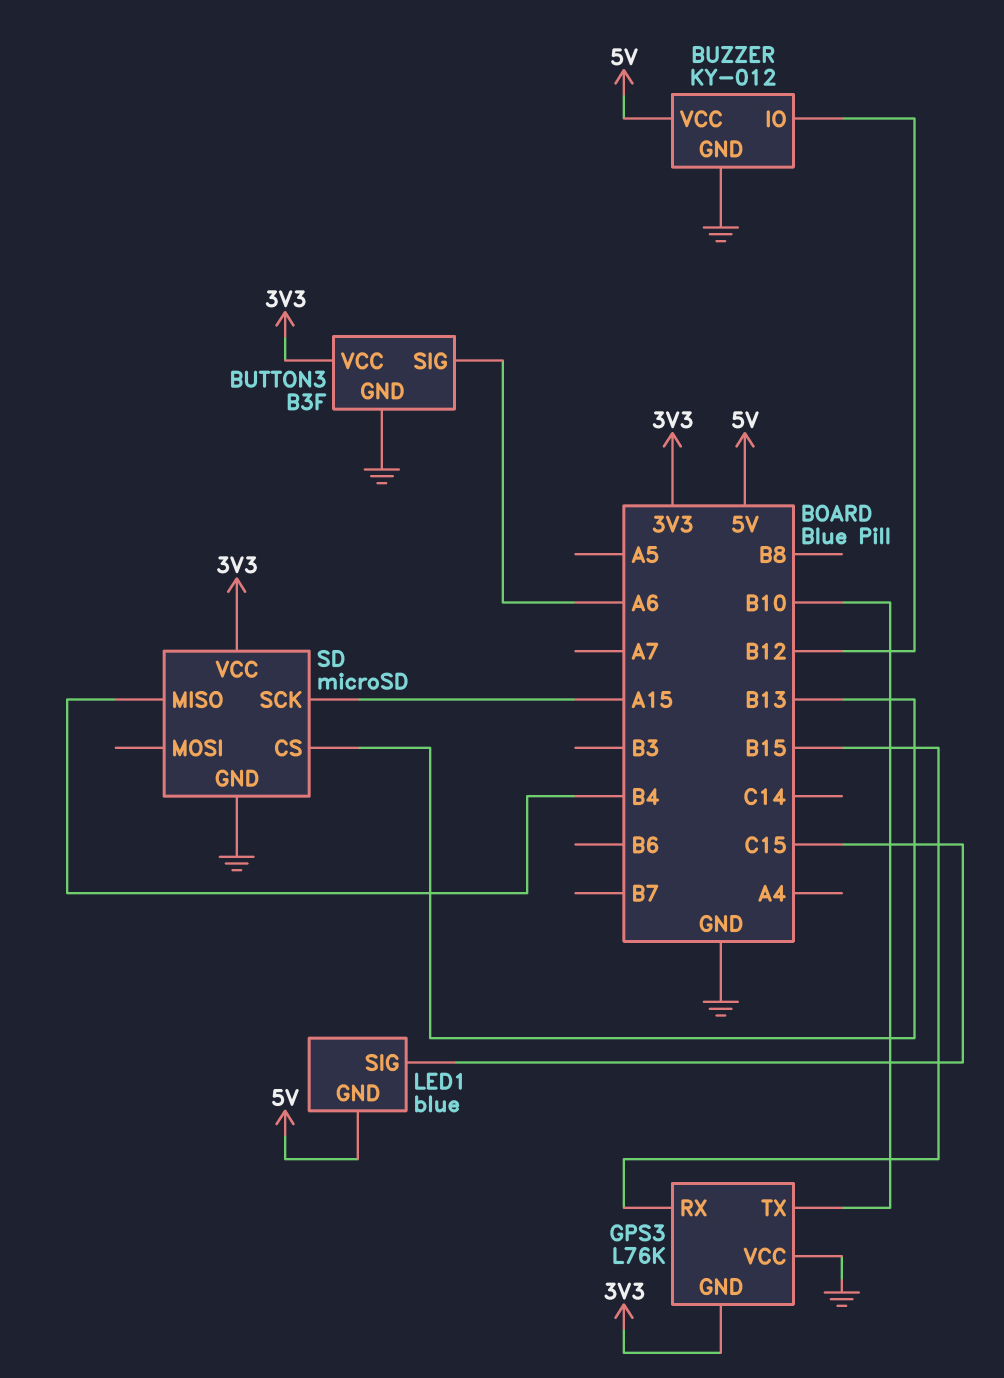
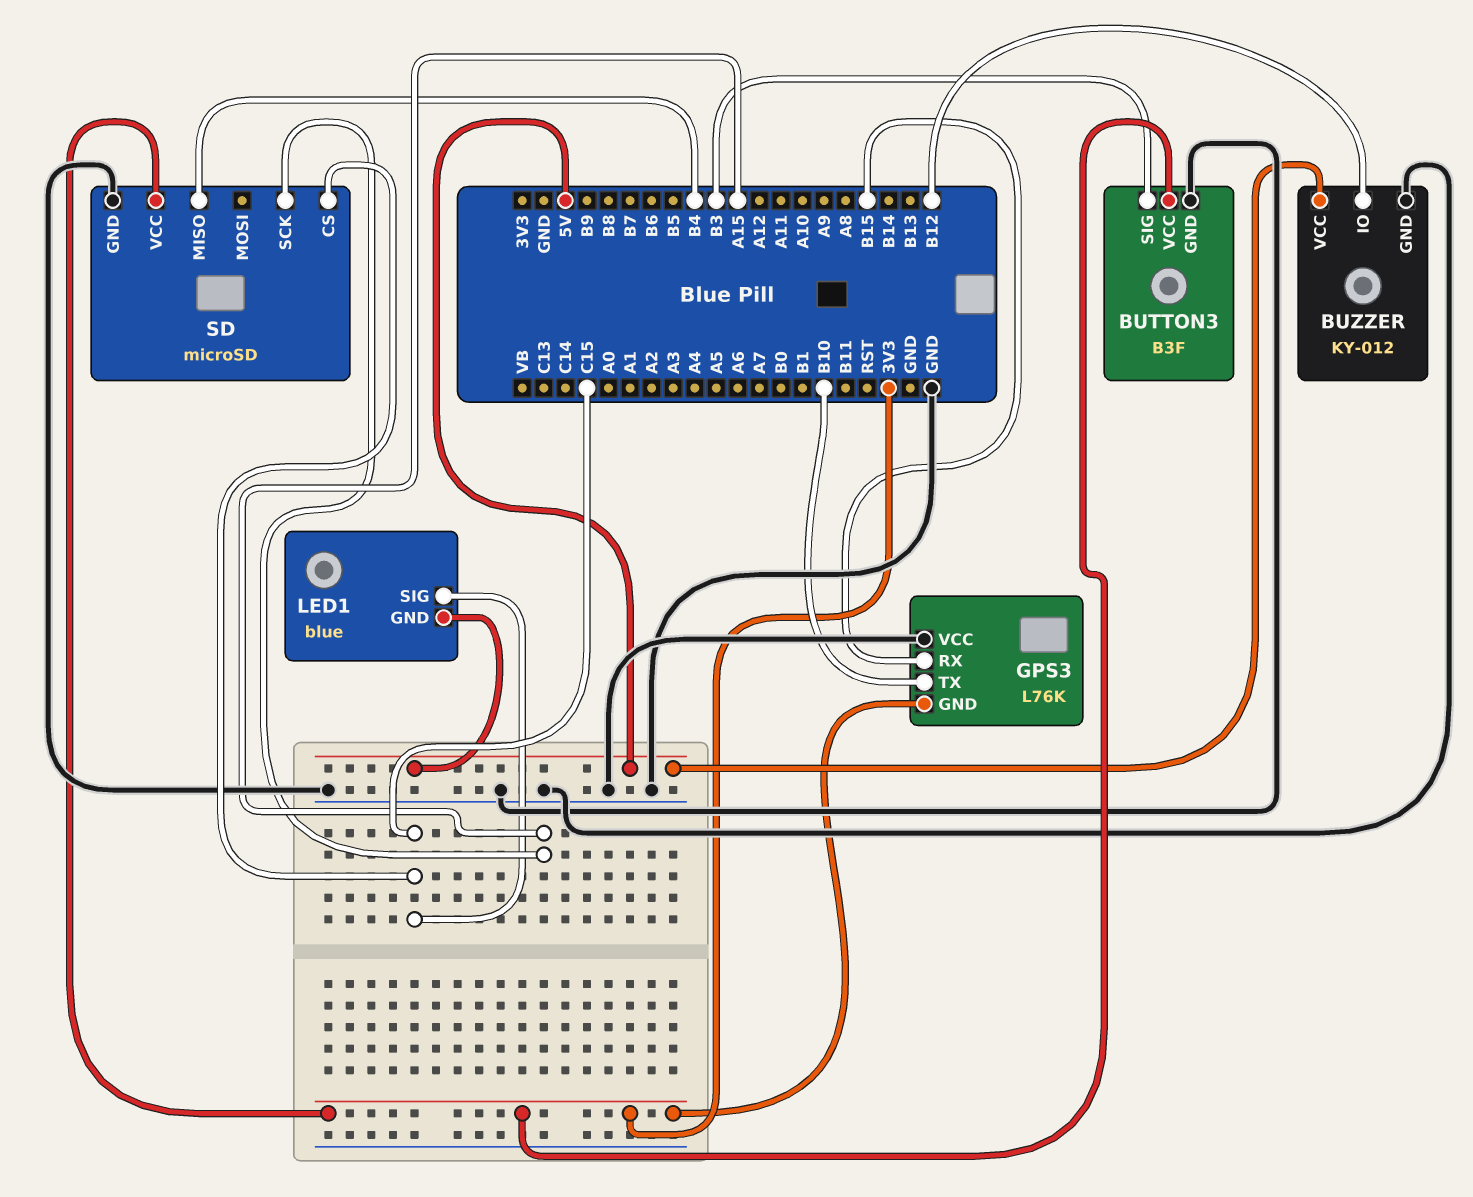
BUTTON3 pin SIG: A6 -> B3
SD pin CS: B13 -> C15

